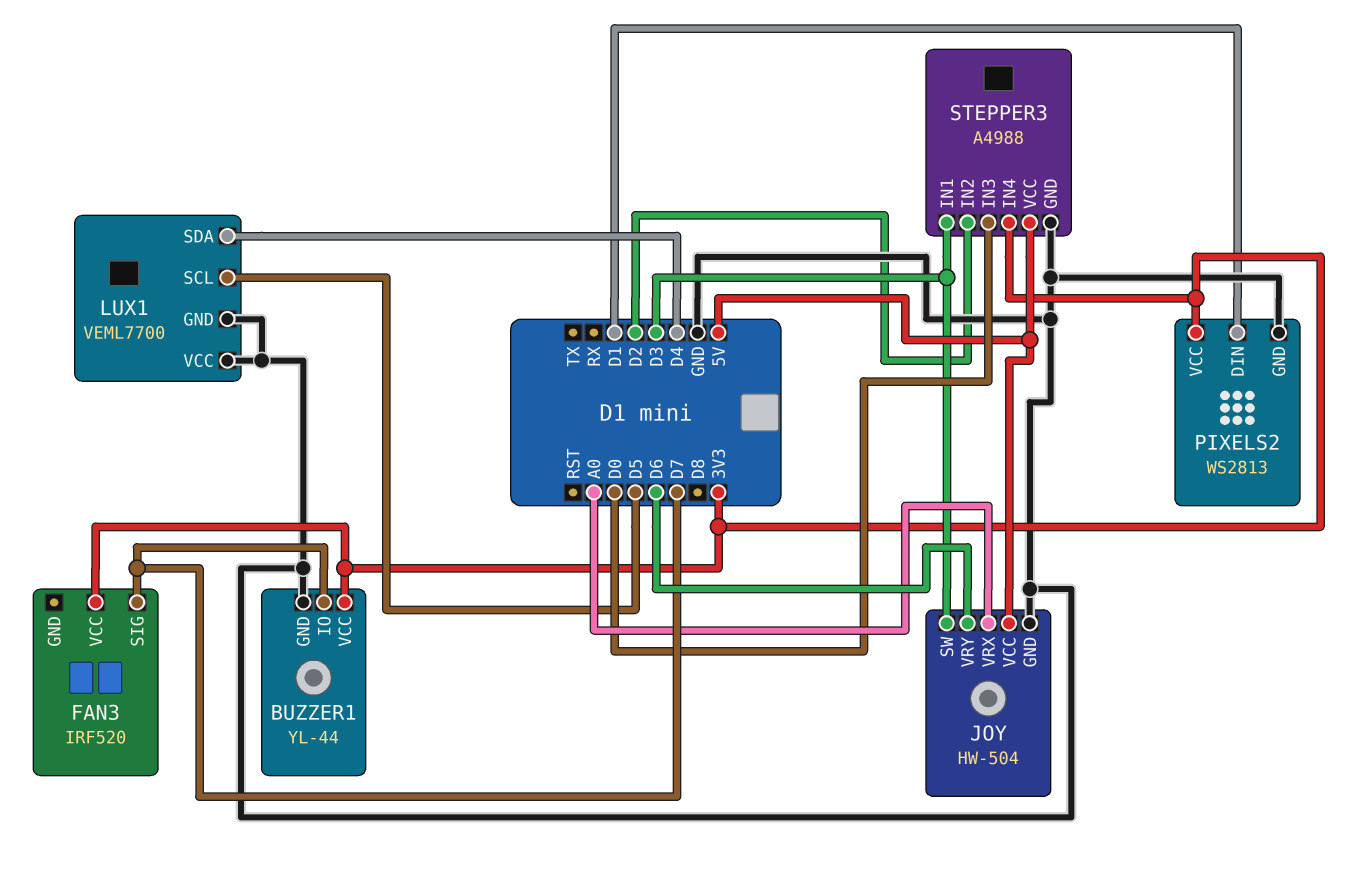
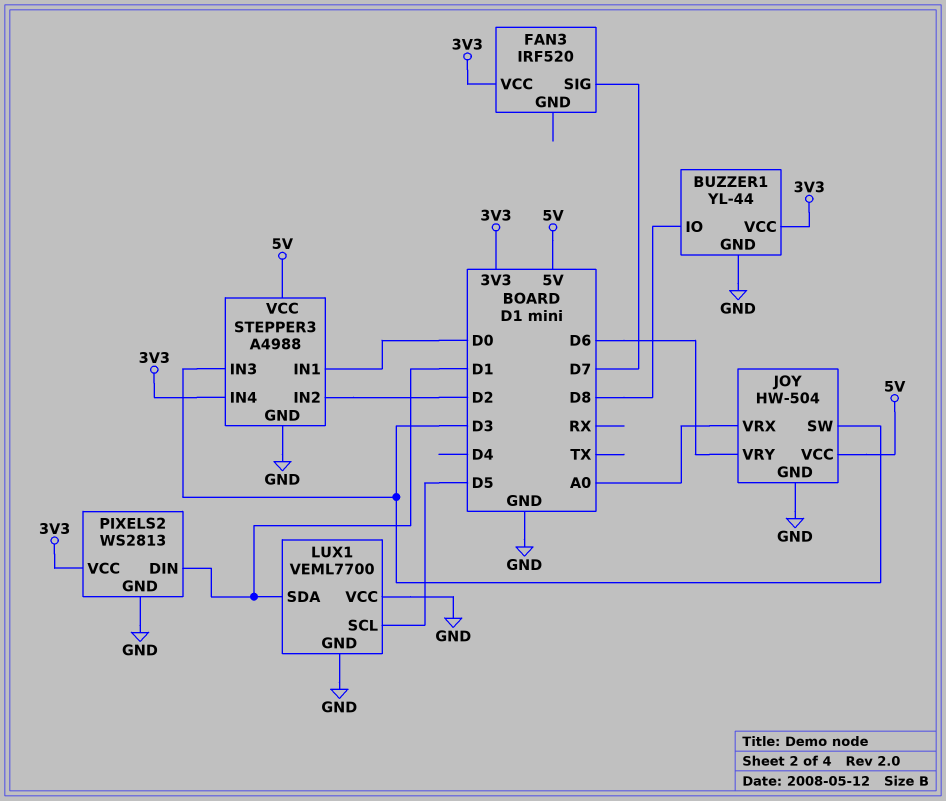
BUZZER1 pin IO: D7 -> D8
LUX1 pin SDA: D4 -> D1
STEPPER3 pin IN1: D3 -> D0
STEPPER3 pin IN3: D0 -> D3

